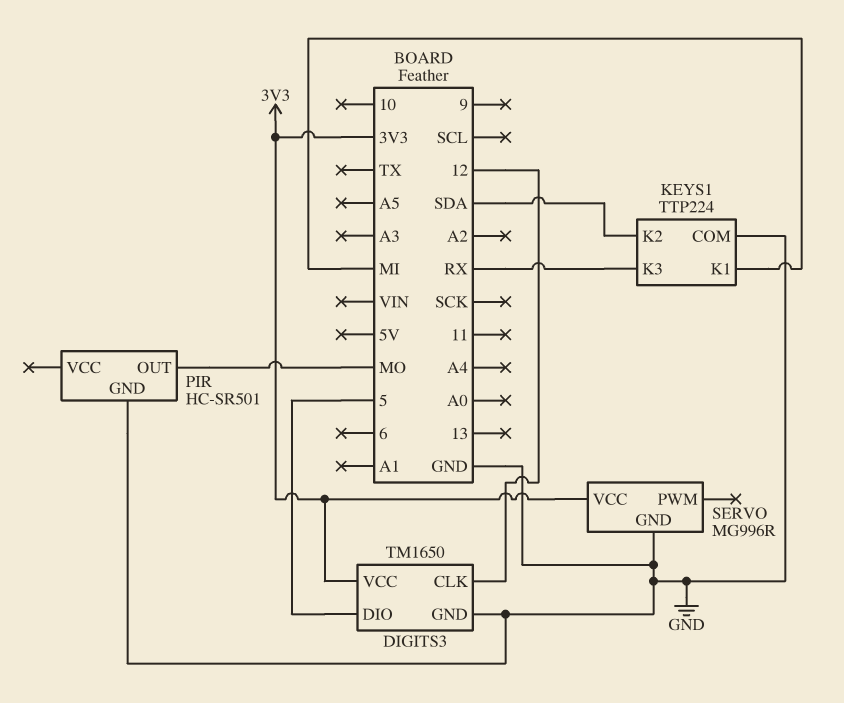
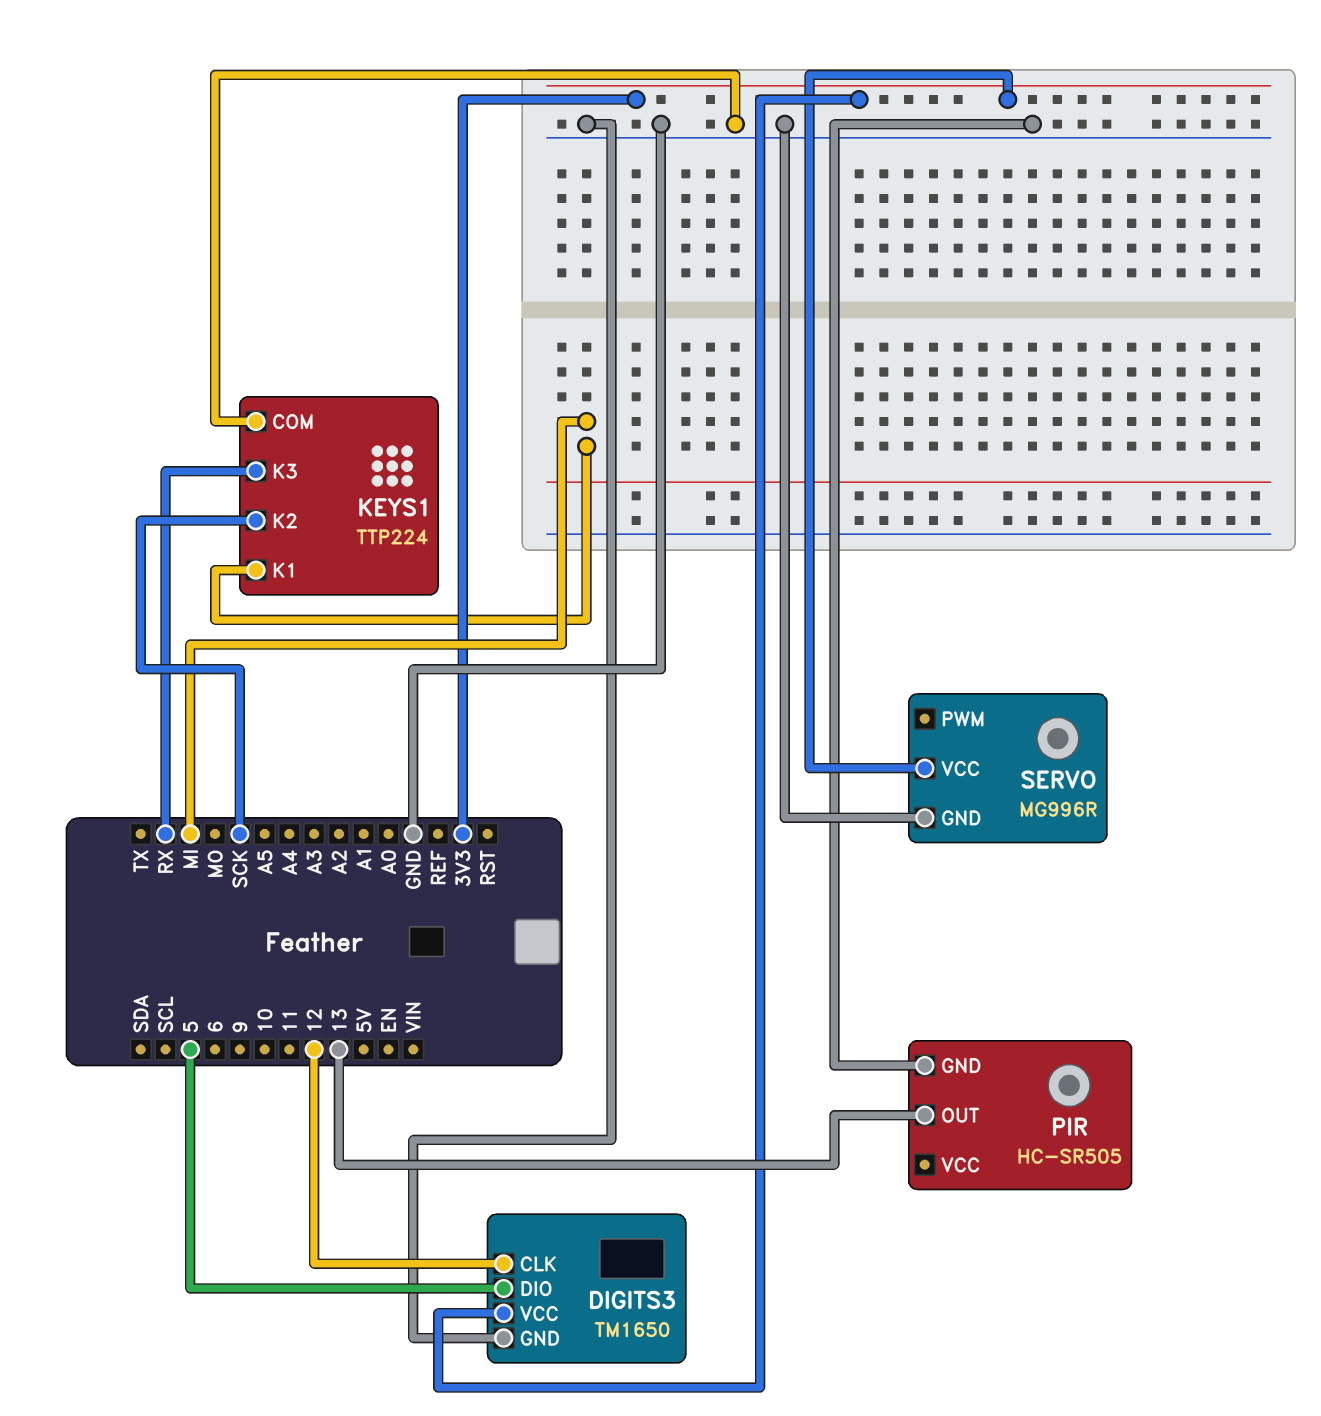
KEYS1 pin K2: SDA -> SCK
PIR: HC-SR501 -> HC-SR505
PIR pin OUT: MO -> 13

